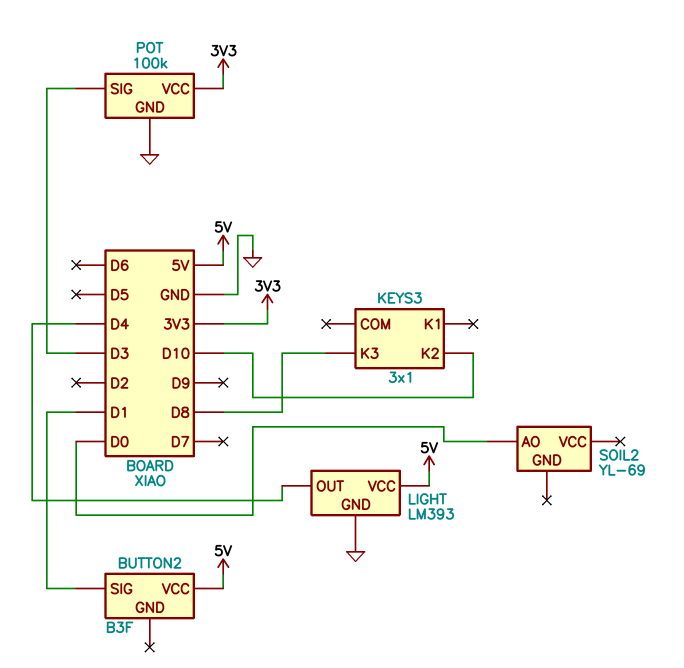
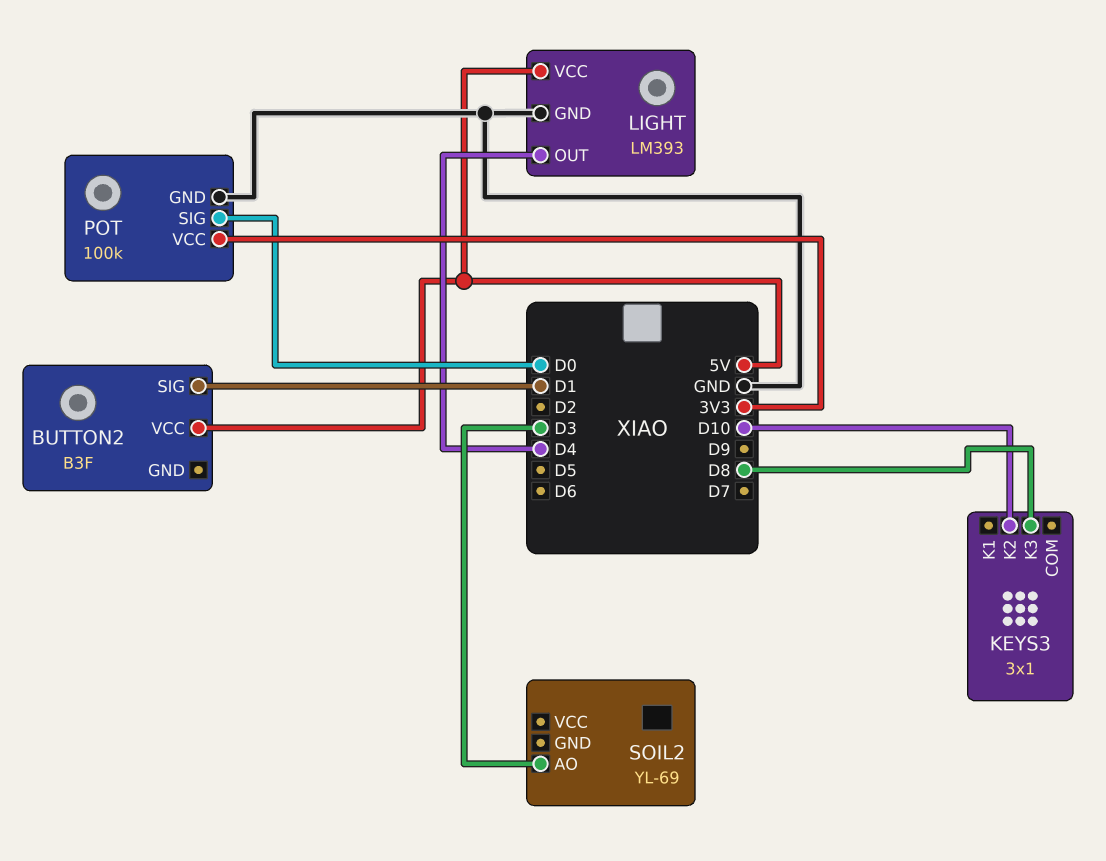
POT pin SIG: D3 -> D0
SOIL2 pin AO: D0 -> D3

